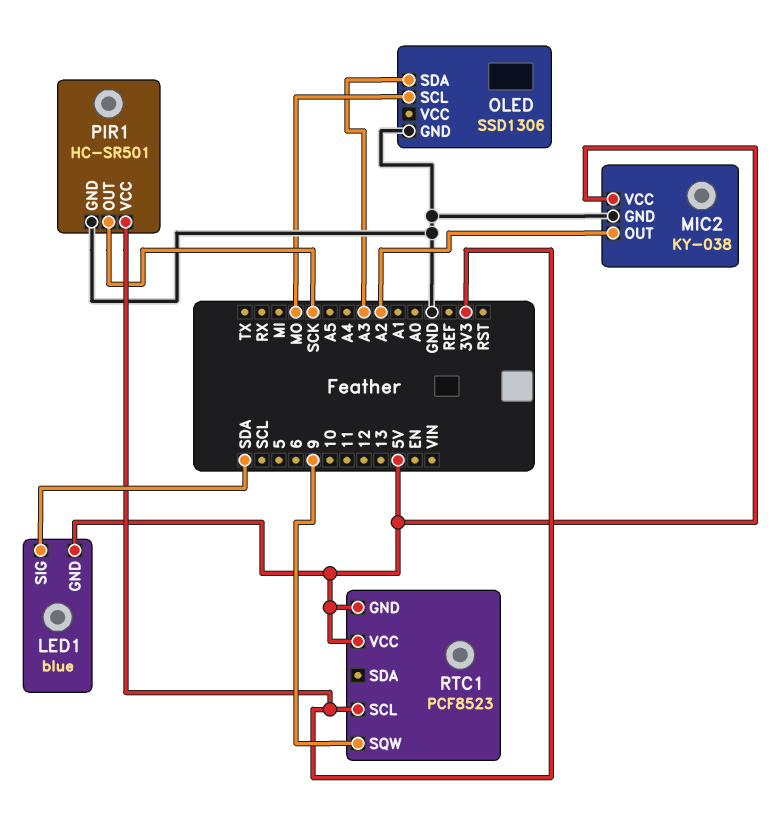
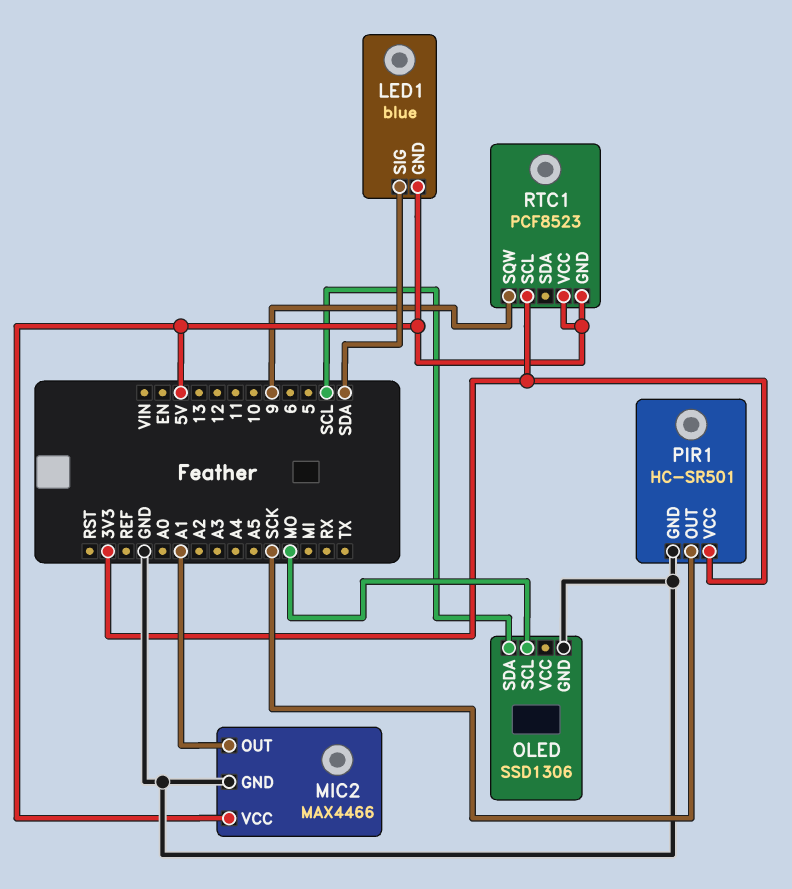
MIC2: KY-038 -> MAX4466
MIC2 pin OUT: A2 -> A1
OLED pin SDA: A3 -> SCL

